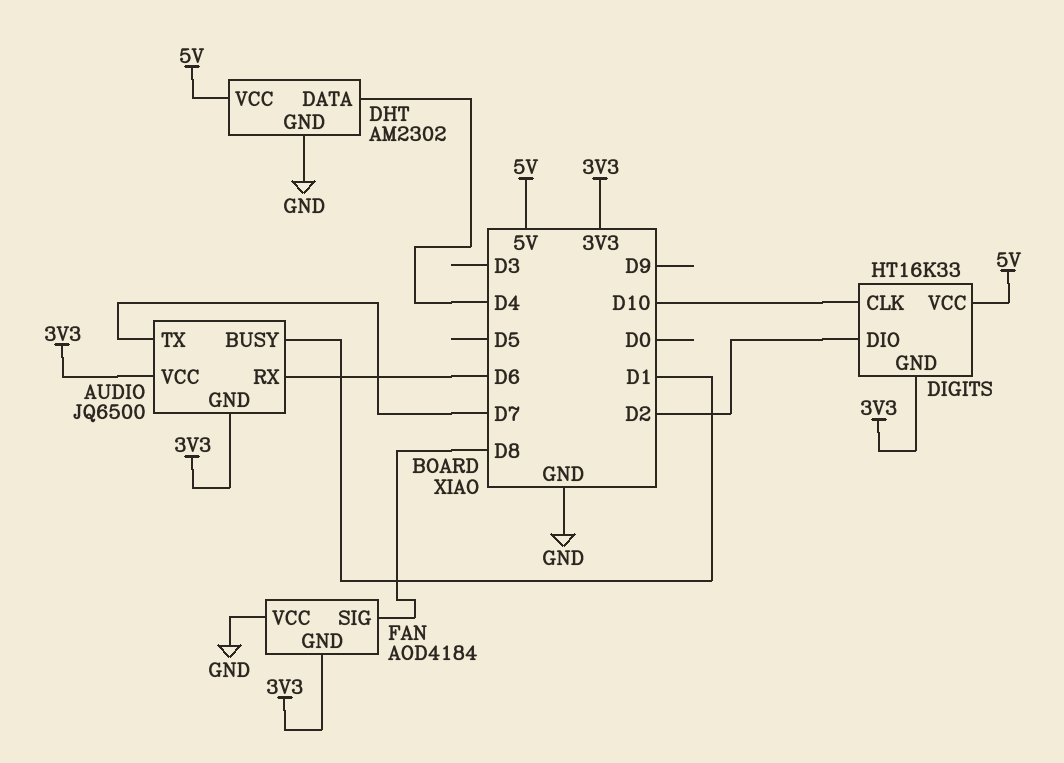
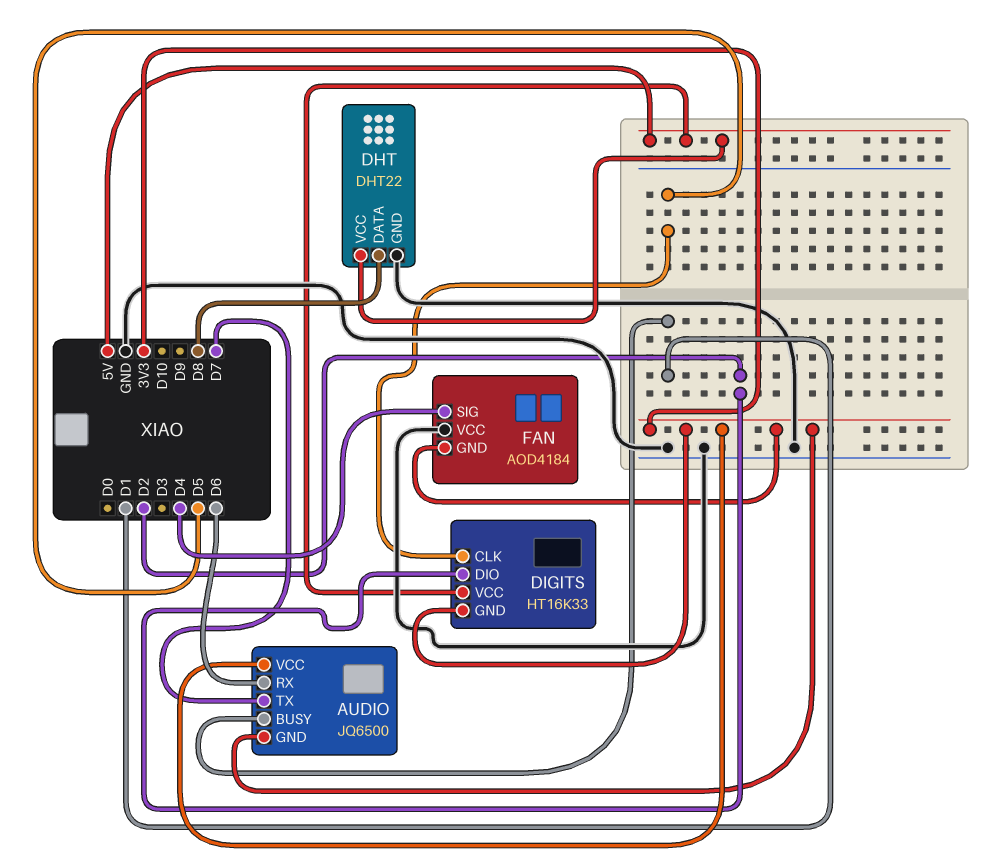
DHT: AM2302 -> DHT22
DHT pin DATA: D4 -> D8
DIGITS pin CLK: D10 -> D5
FAN pin SIG: D8 -> D4

